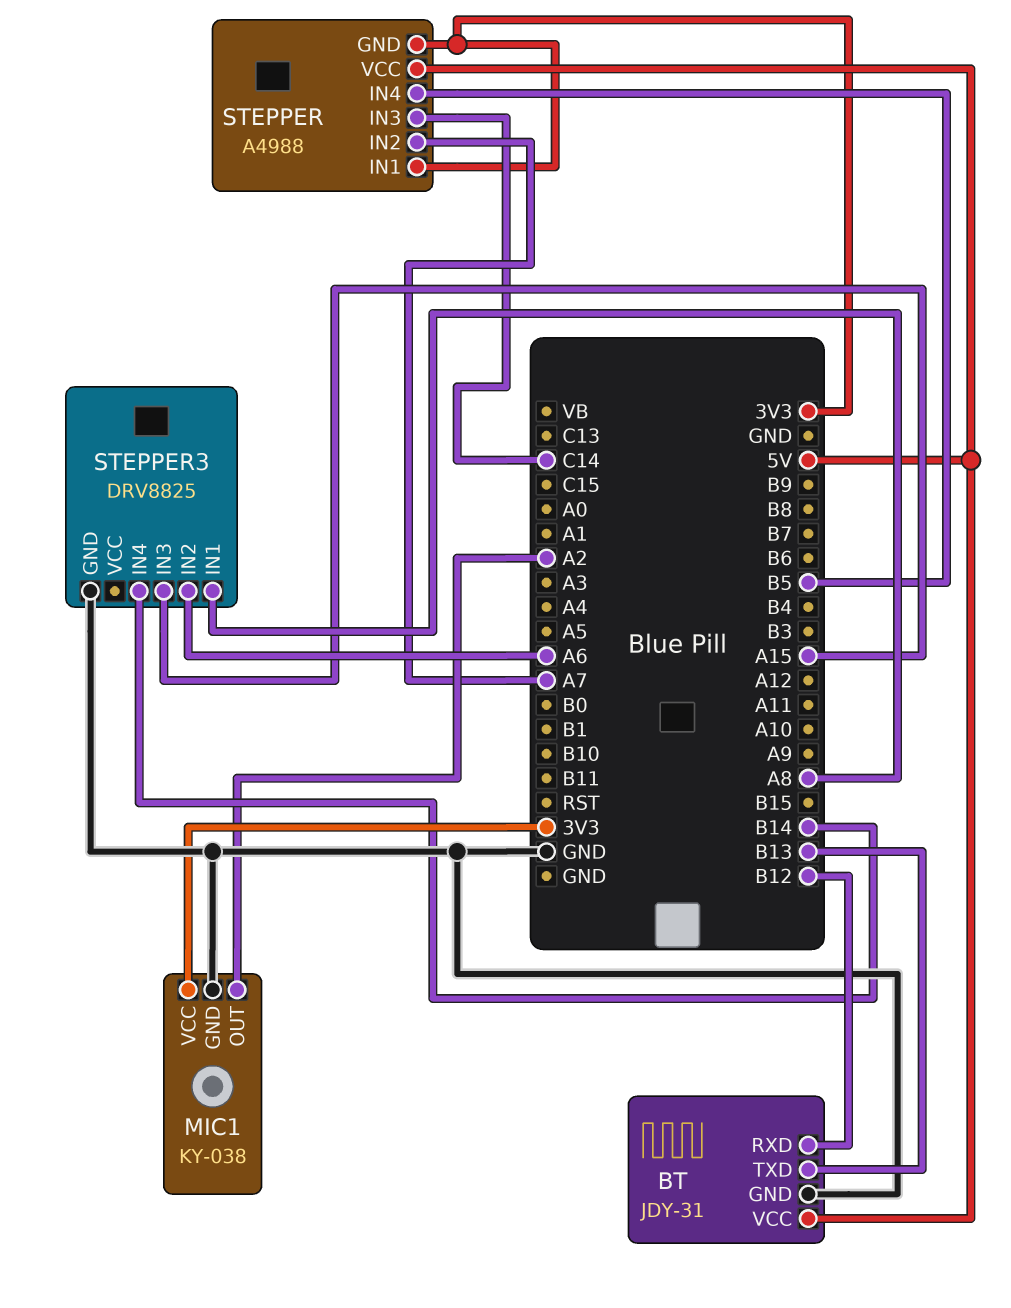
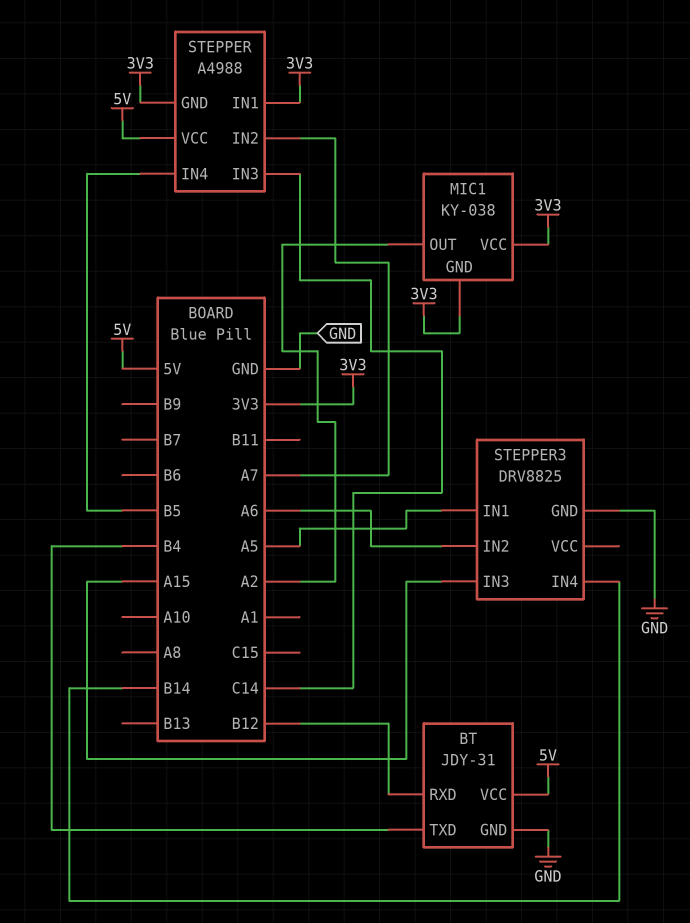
BT pin TXD: B13 -> B4
MIC1 pin GND: GND -> 3V3
STEPPER3 pin IN1: A8 -> A5

